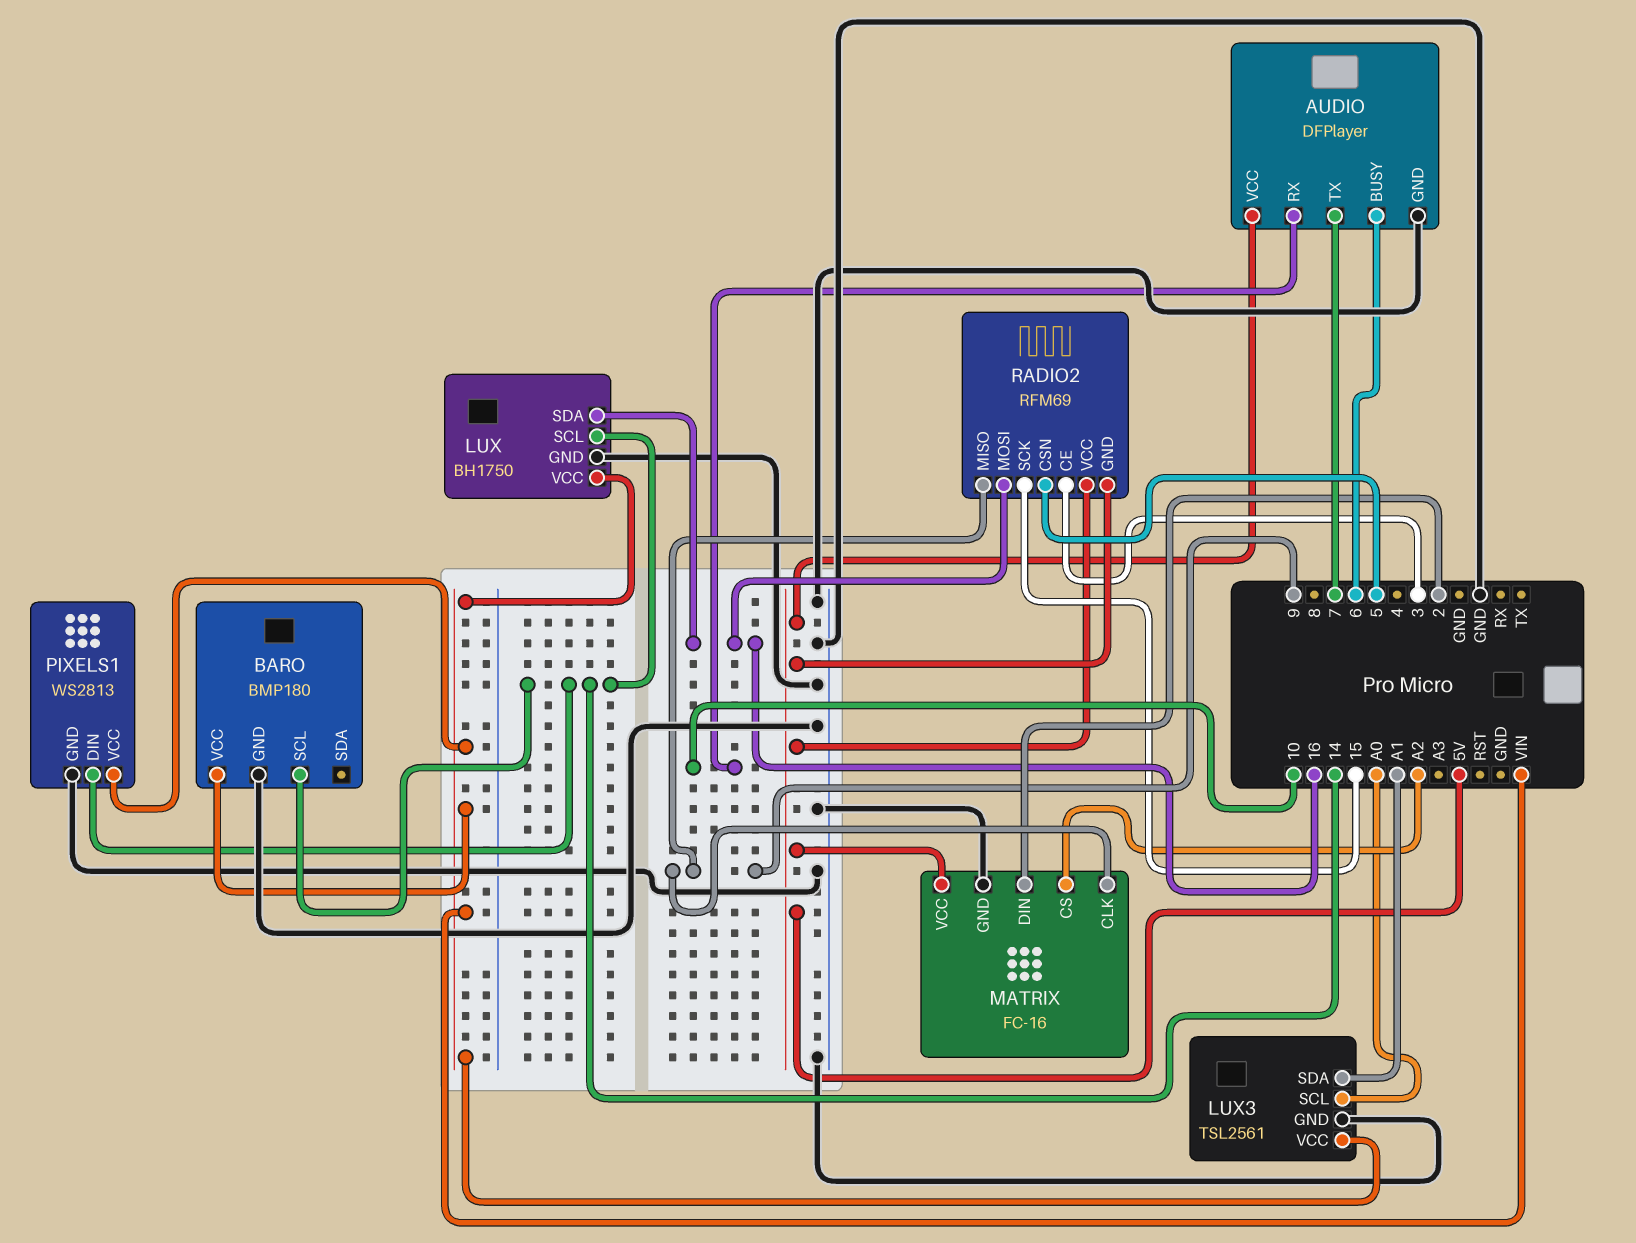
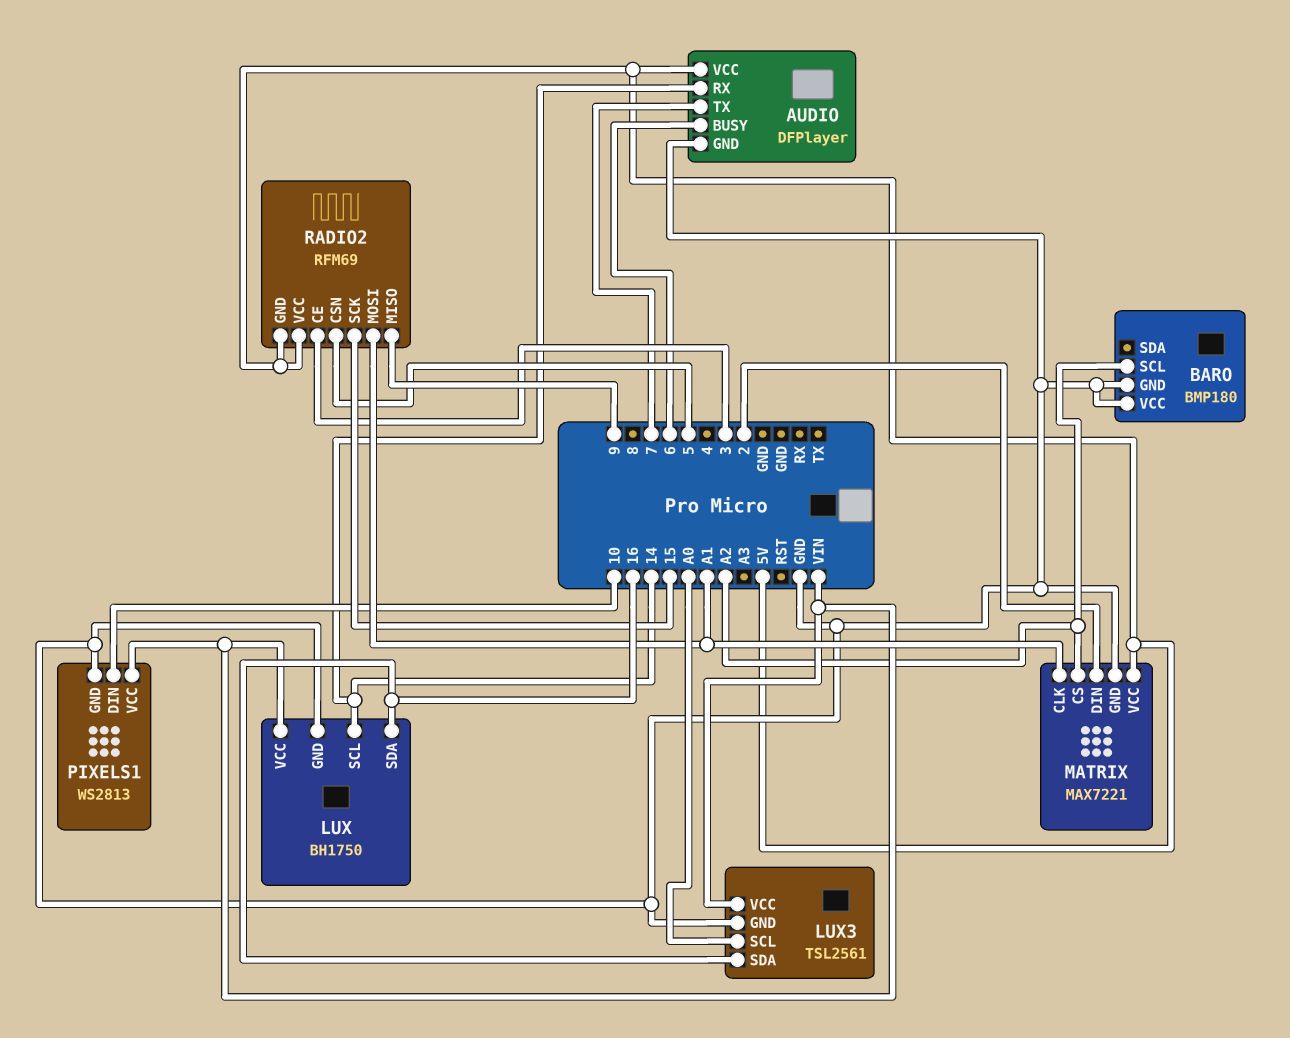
AUDIO pin RX: 10 -> 14
BARO pin SCL: 14 -> A2
BARO pin VCC: VIN -> GND
LUX3 pin SDA: A1 -> 16
MATRIX: FC-16 -> MAX7221
MATRIX pin CLK: 9 -> A1
PIXELS1 pin DIN: 14 -> 10
RADIO2 pin MOSI: 16 -> A1

